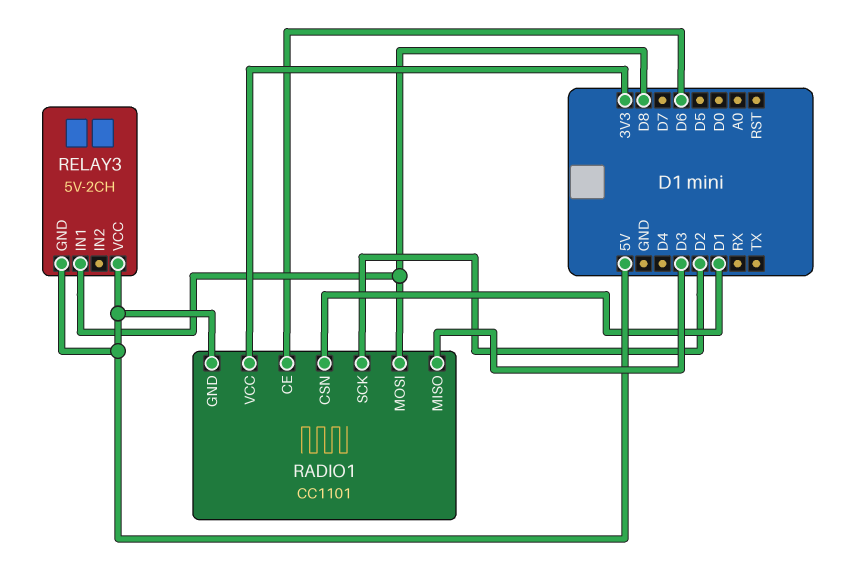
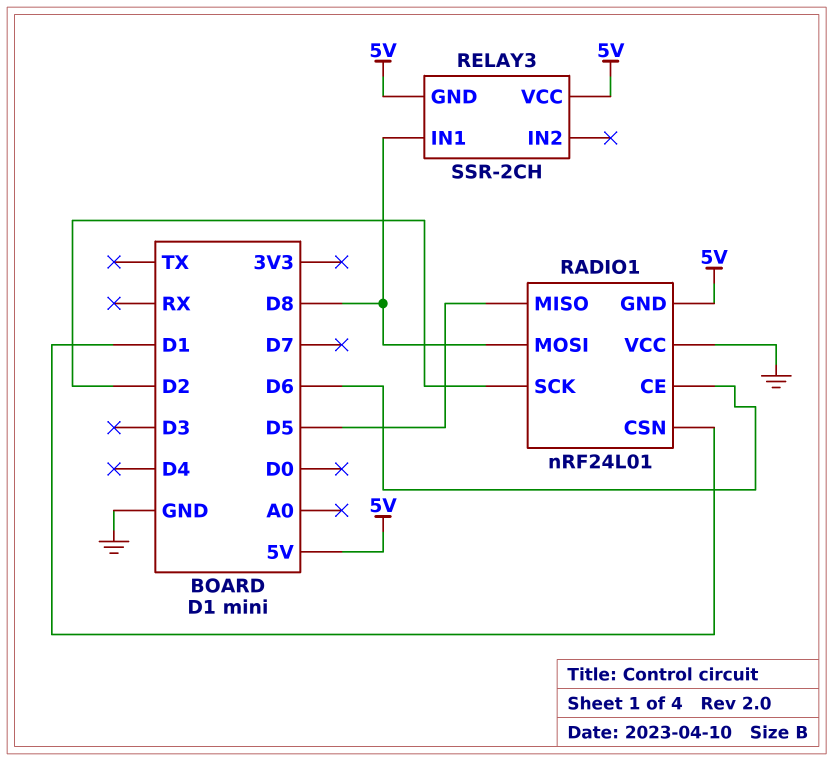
RADIO1: CC1101 -> nRF24L01
RADIO1 pin MISO: D3 -> D5
RADIO1 pin VCC: 3V3 -> GND
RELAY3: 5V-2CH -> SSR-2CH

